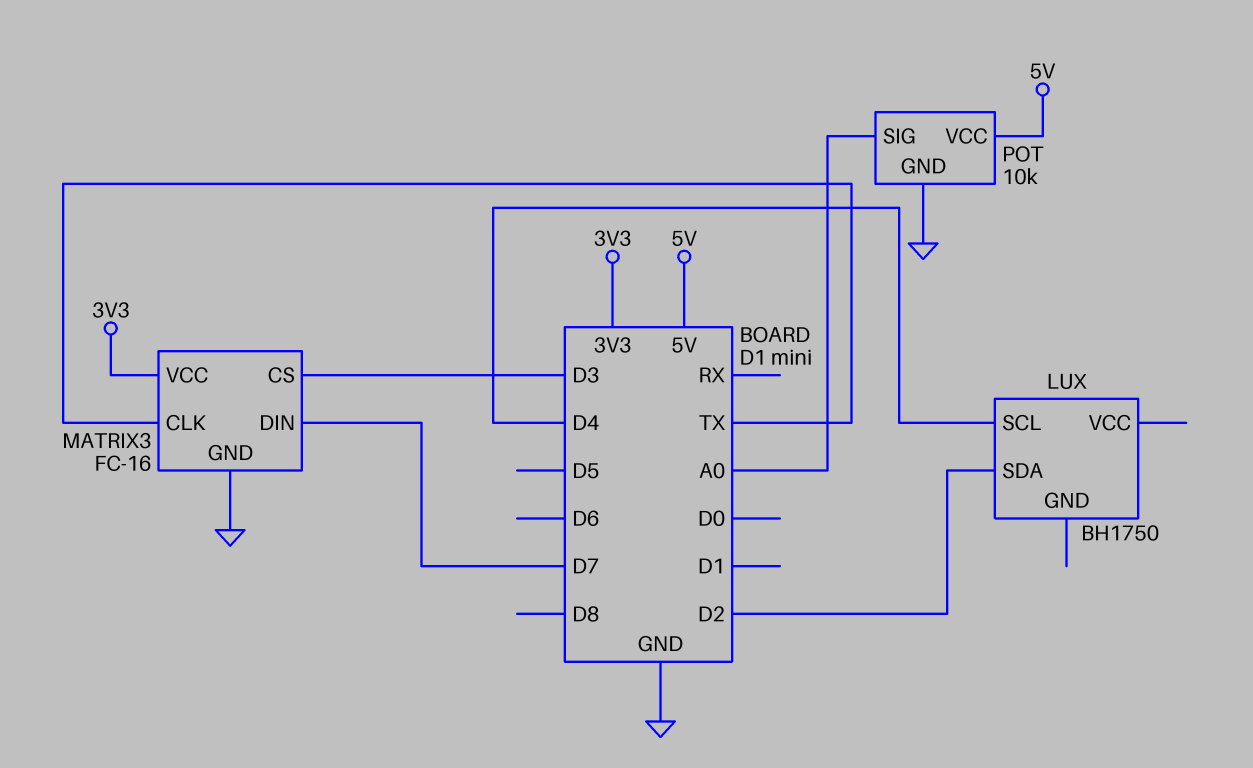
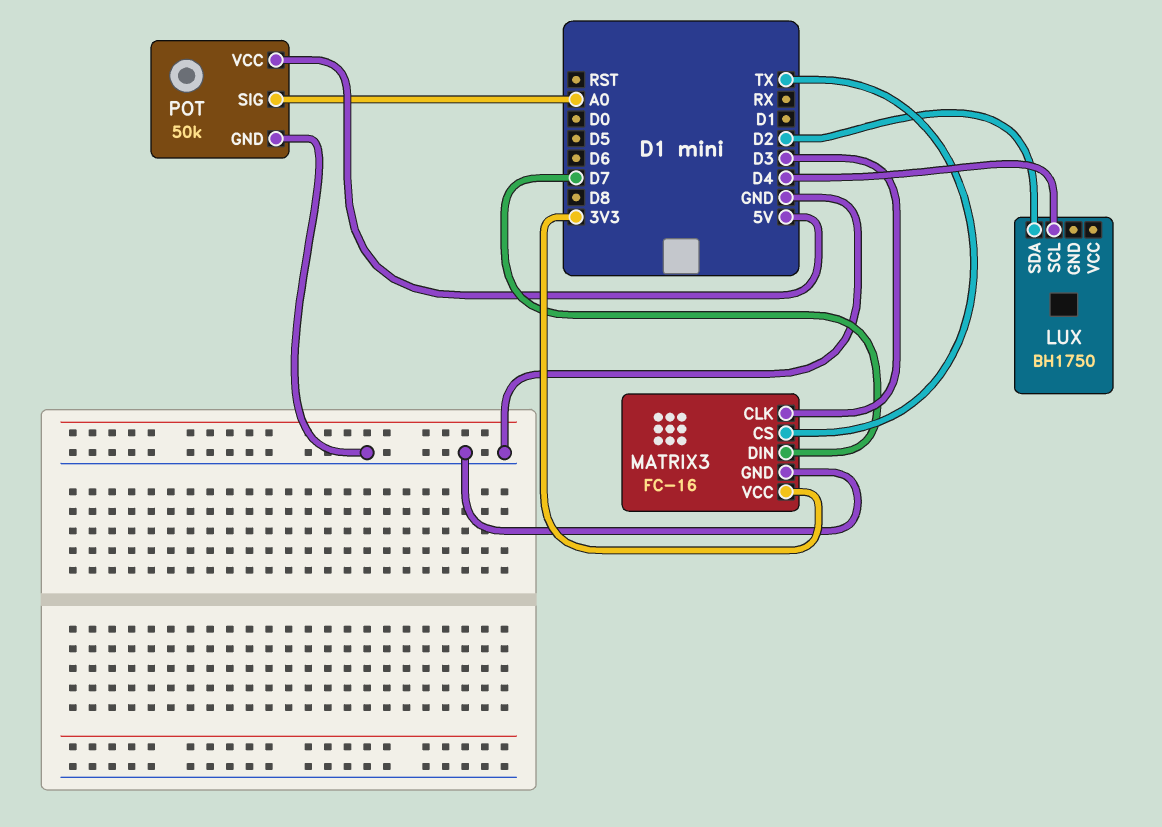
MATRIX3 pin CLK: TX -> D3
MATRIX3 pin CS: D3 -> TX
POT: 10k -> 50k

